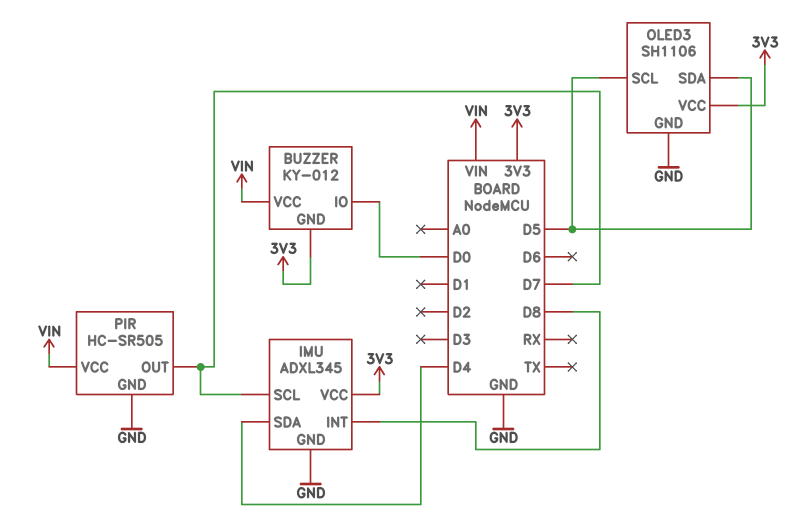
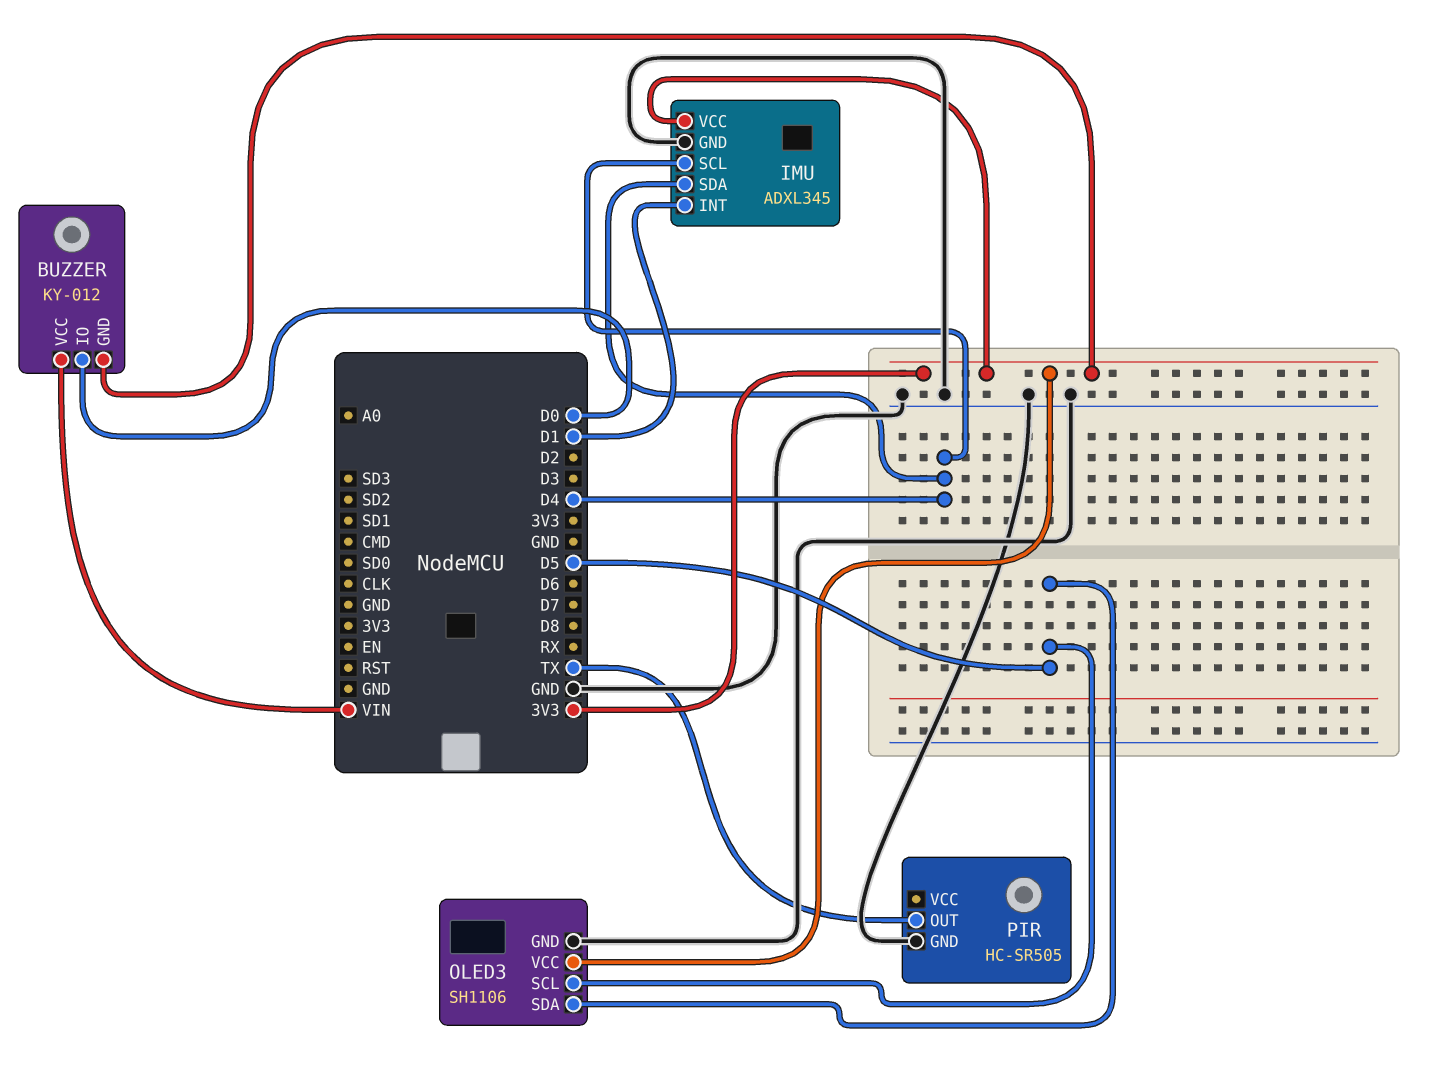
IMU pin INT: D8 -> D1
IMU pin SCL: D7 -> D4
PIR pin OUT: D7 -> TX
PIR pin VCC: VIN -> none

